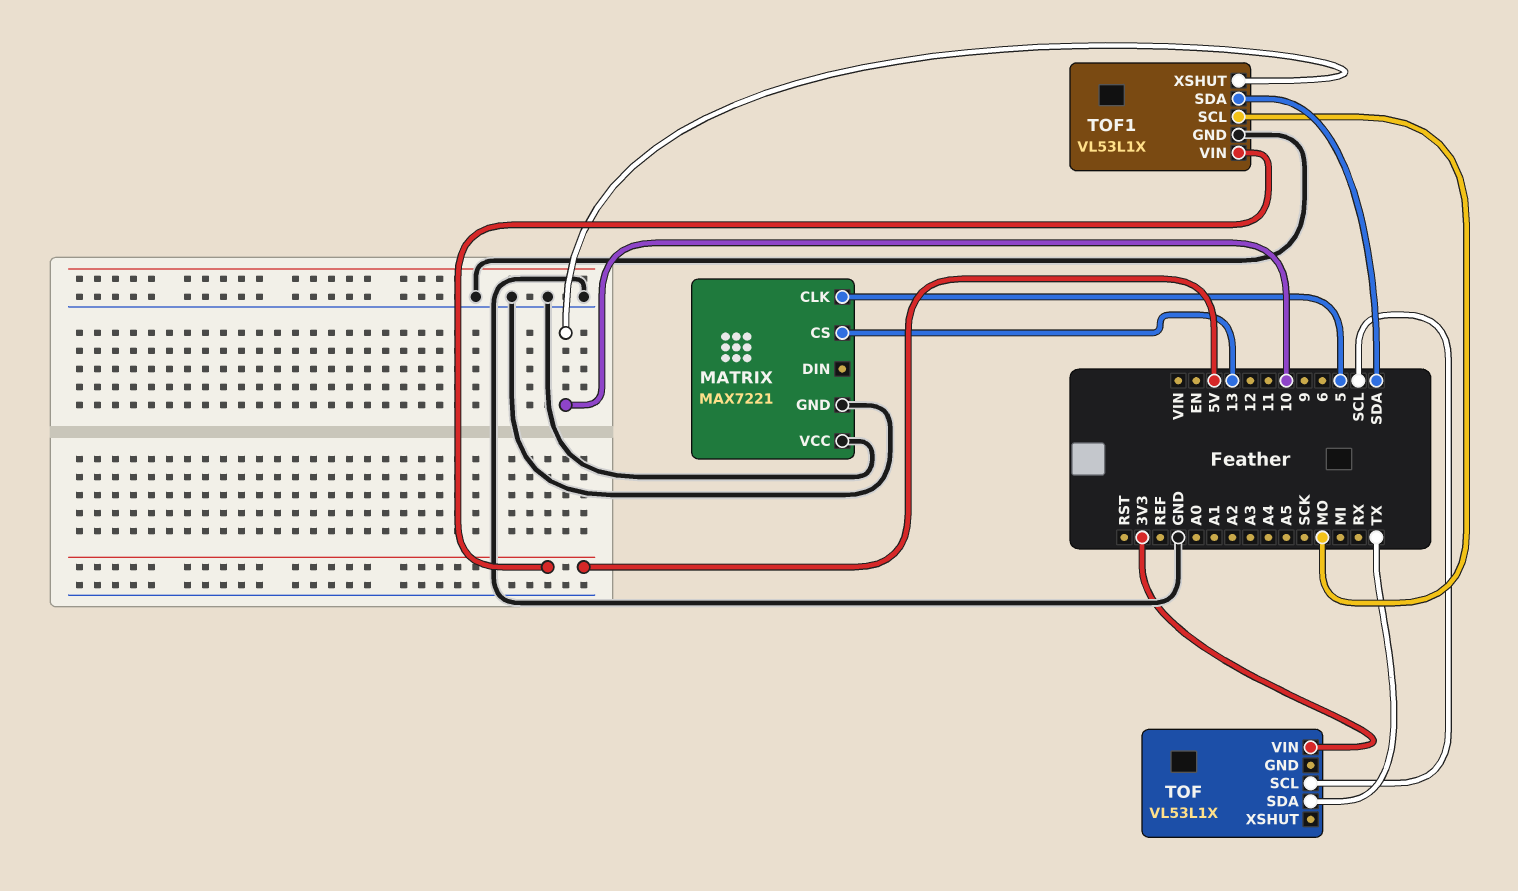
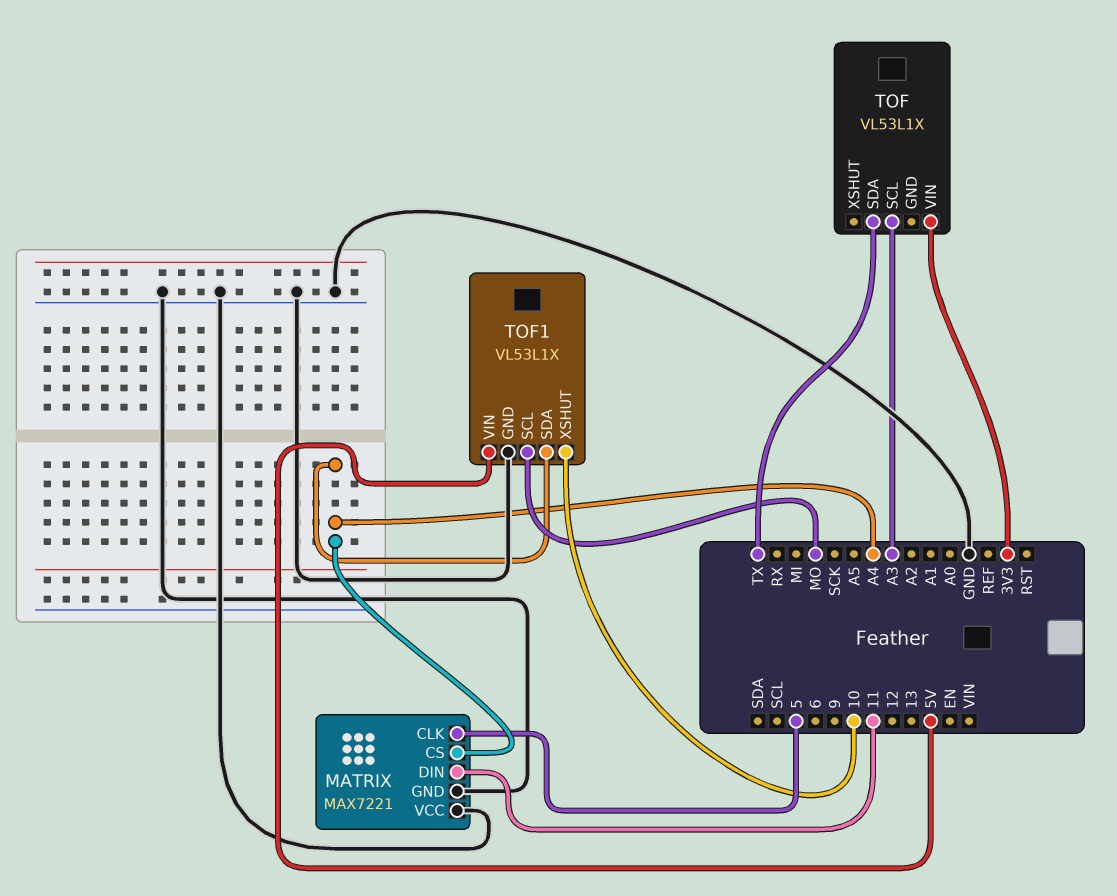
MATRIX pin CS: 13 -> A4
MATRIX pin DIN: none -> 11
TOF pin SCL: SCL -> A3
TOF1 pin SDA: SDA -> A4

